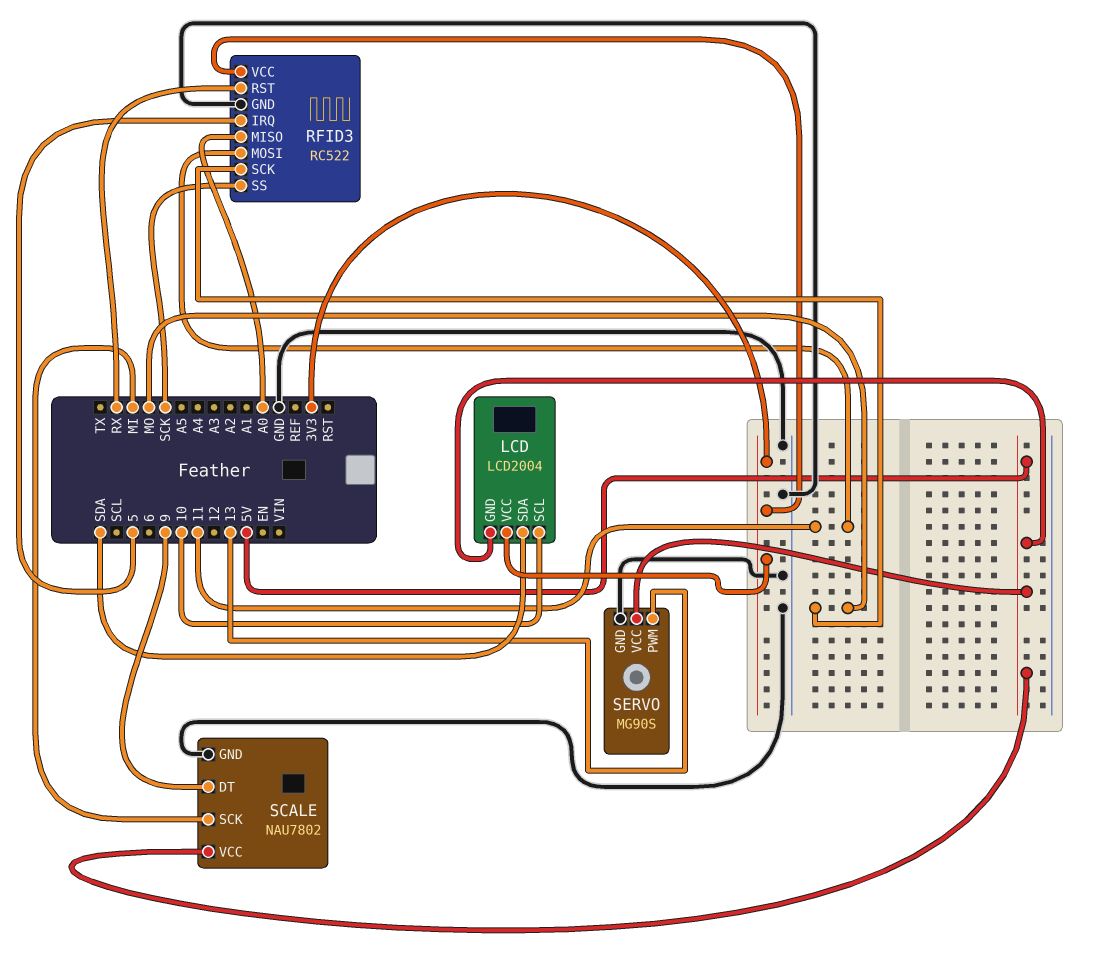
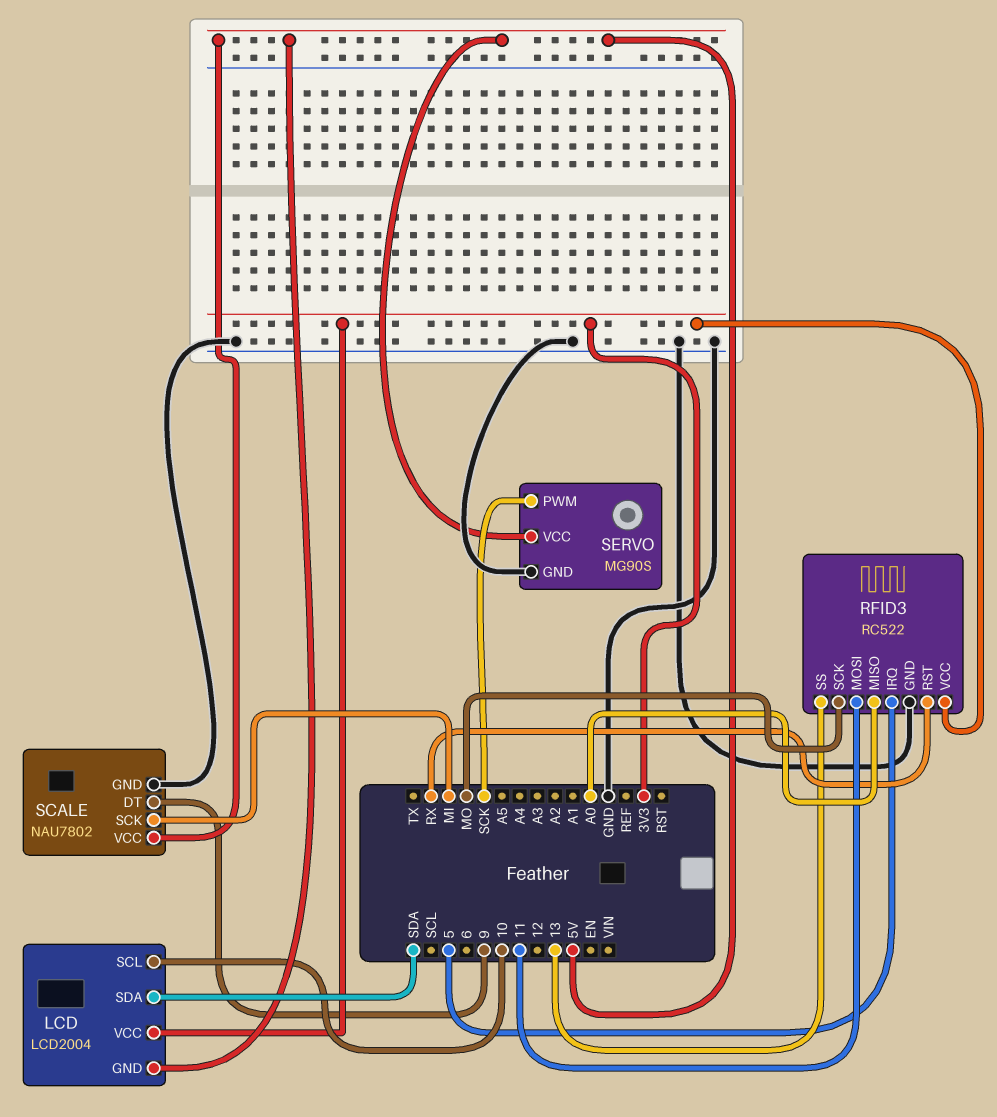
RFID3 pin SS: SCK -> 13
SERVO pin PWM: 13 -> SCK

